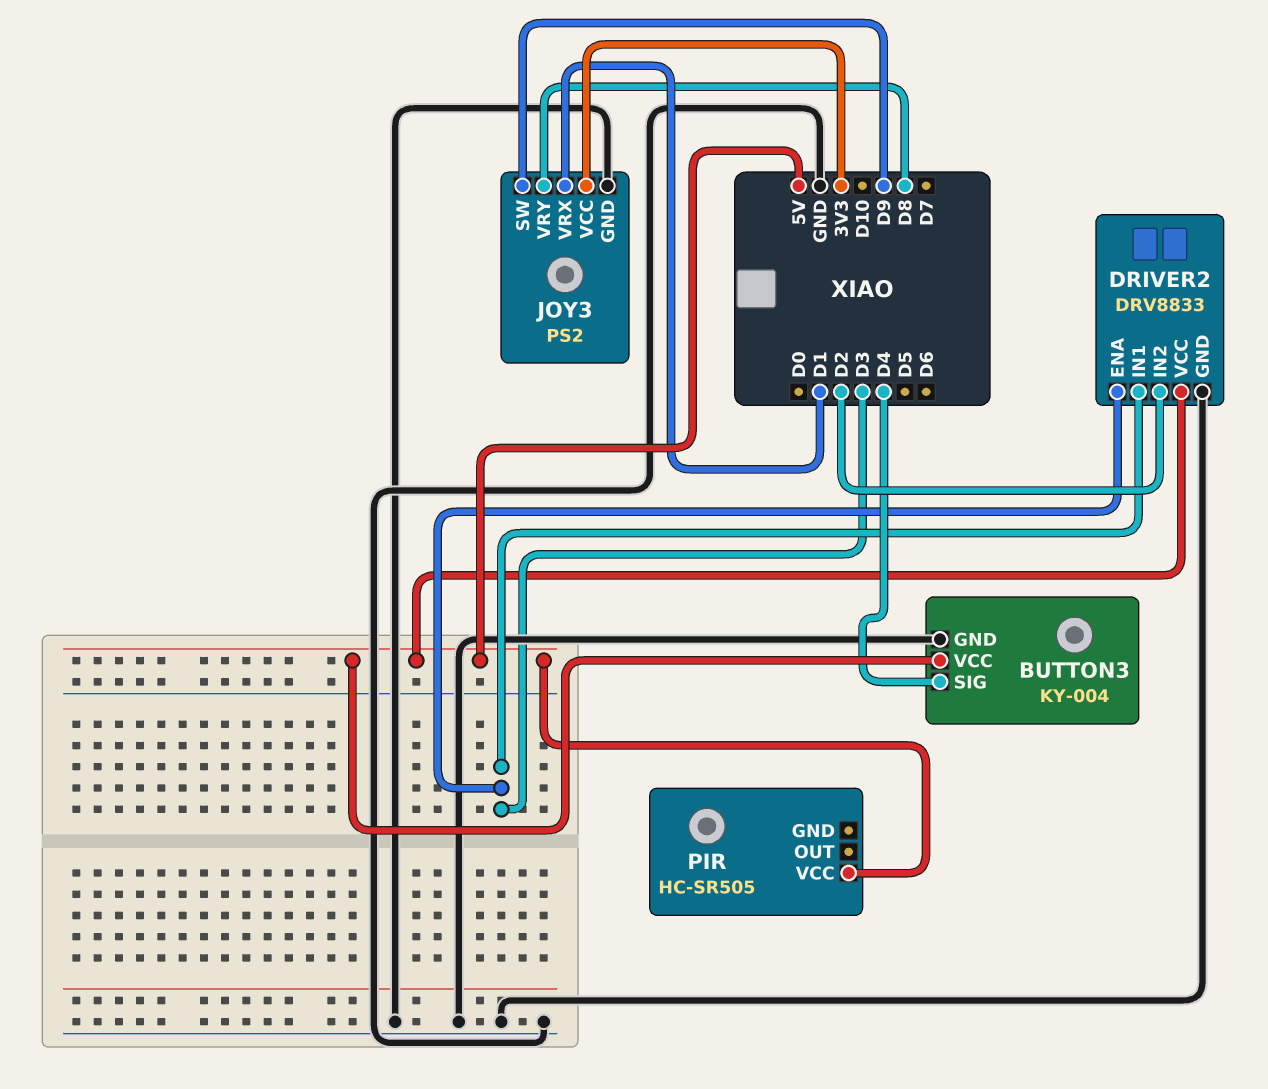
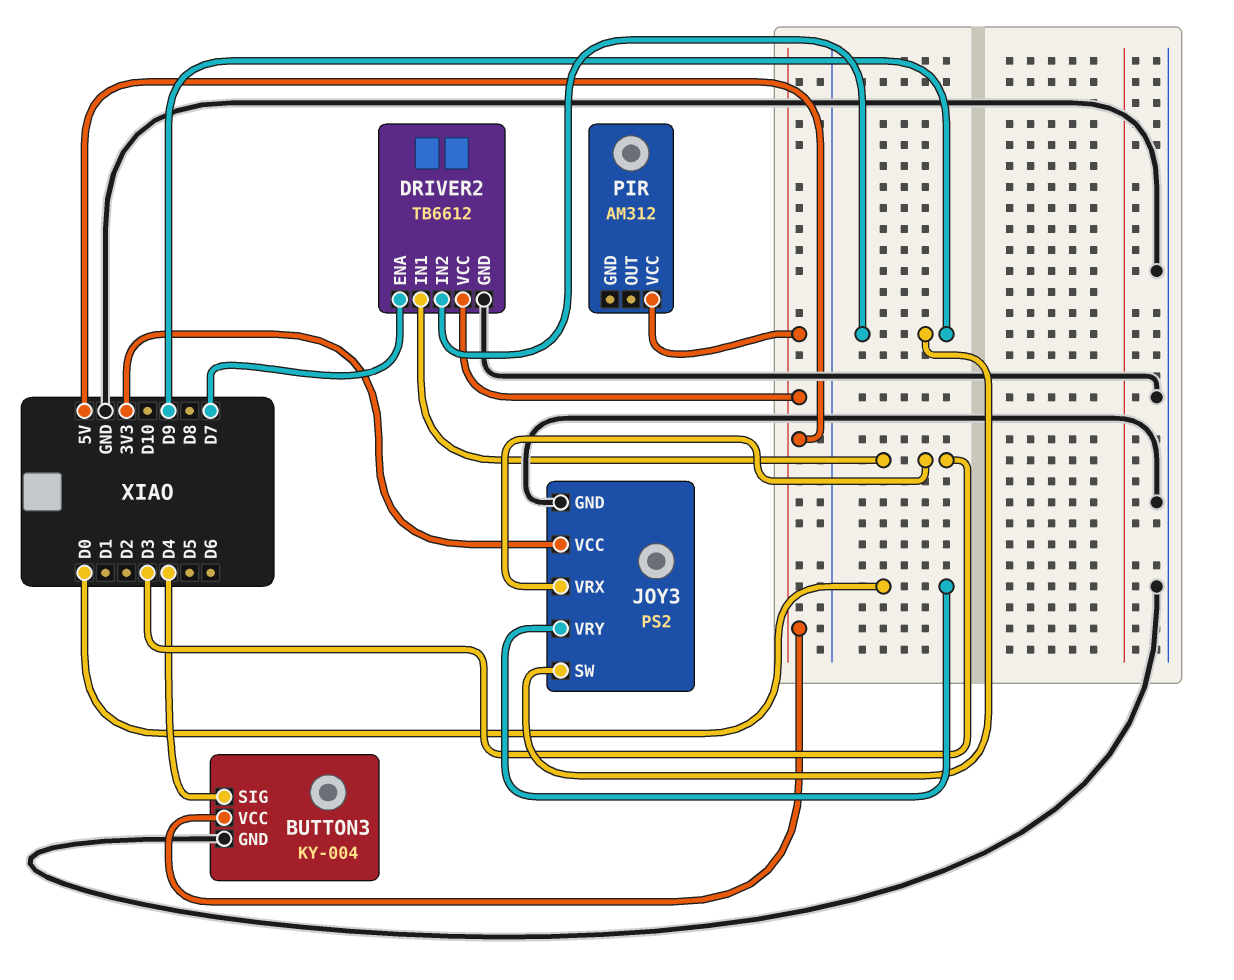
DRIVER2: DRV8833 -> TB6612
DRIVER2 pin ENA: D3 -> D7
DRIVER2 pin IN2: D2 -> D9
JOY3 pin VRX: D1 -> D3
JOY3 pin VRY: D8 -> D0
PIR: HC-SR505 -> AM312

